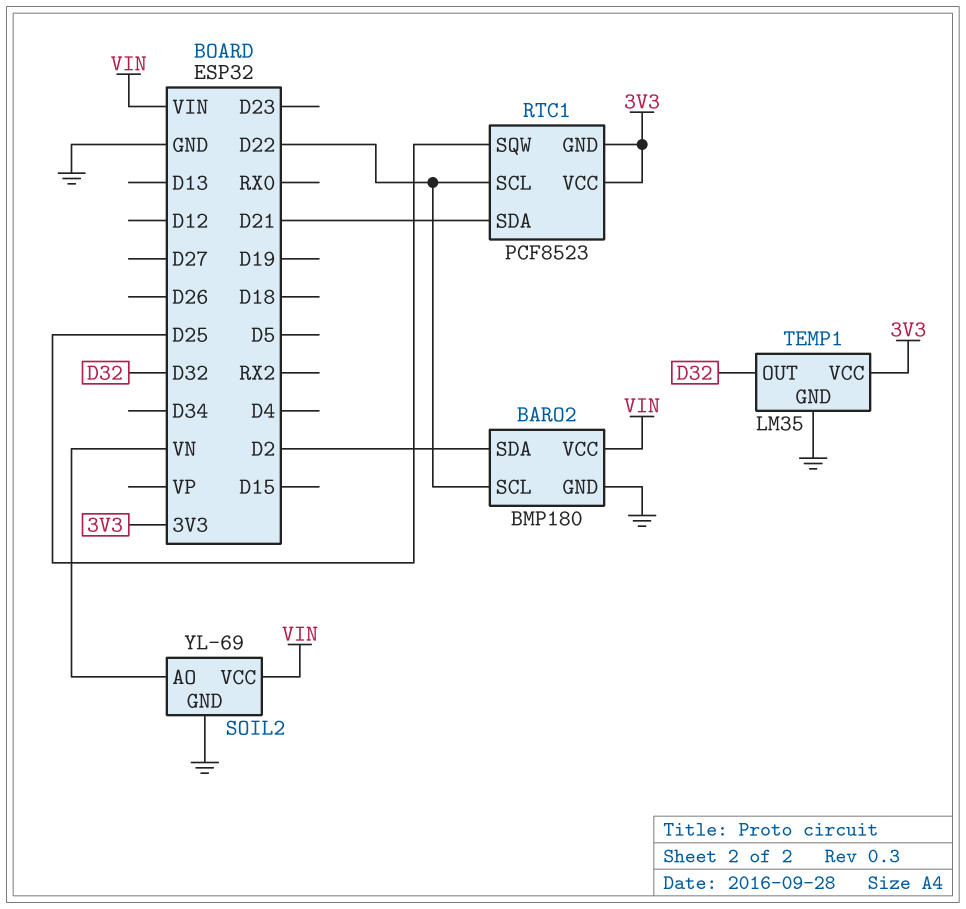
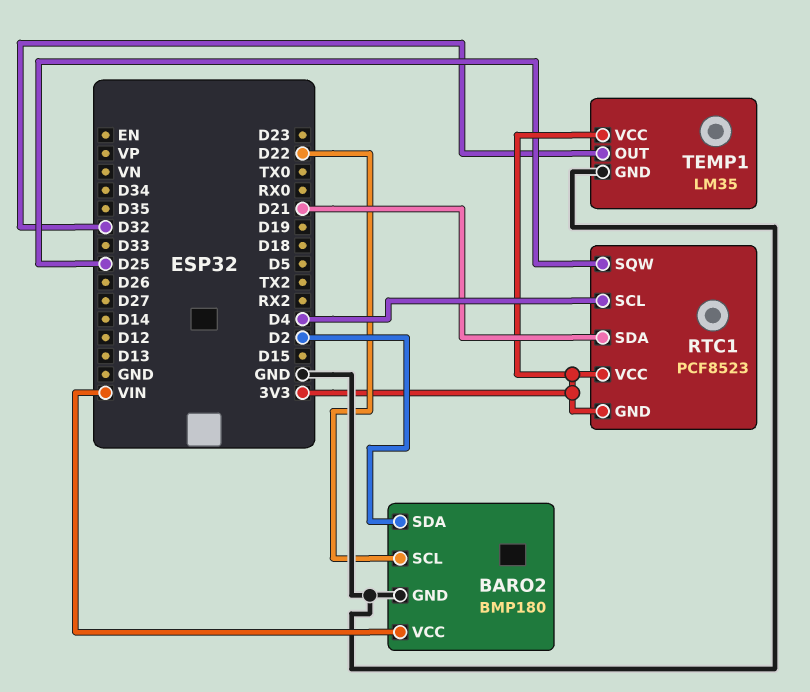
RTC1 pin SCL: D22 -> D4
SOIL2: YL-69 -> none
SOIL2 pin AO: VN -> none
SOIL2 pin GND: GND -> none
SOIL2 pin VCC: VIN -> none

